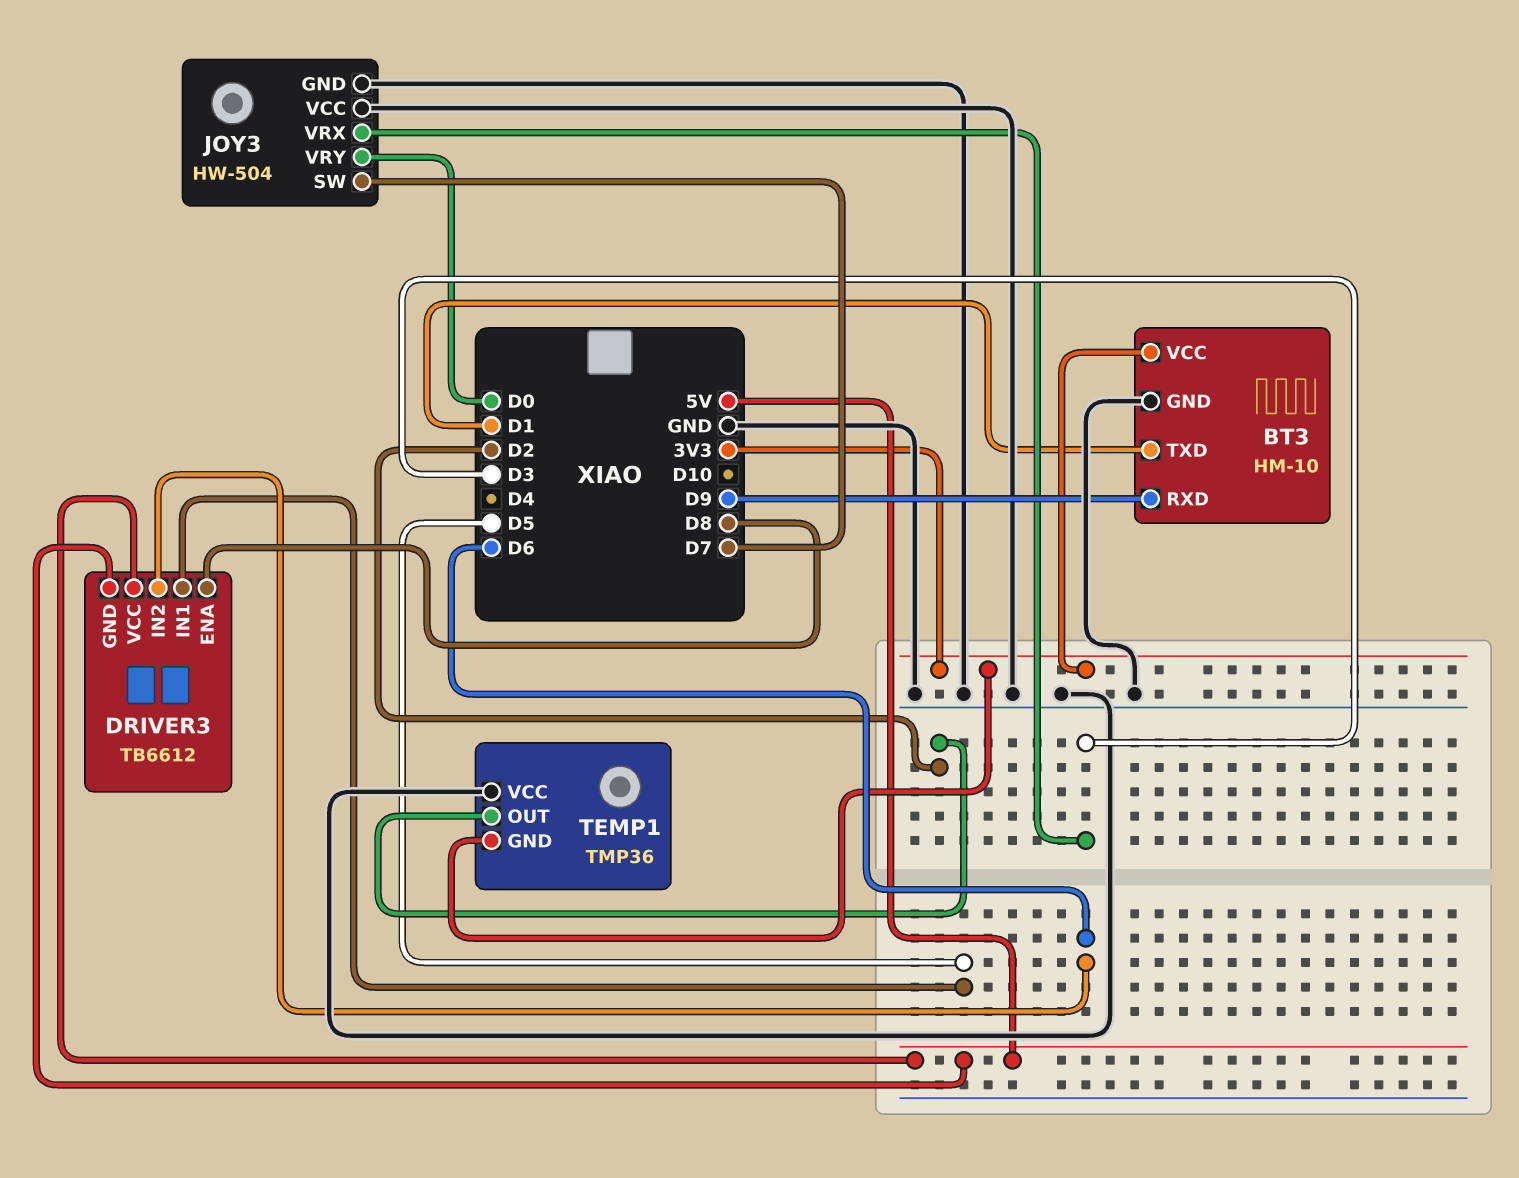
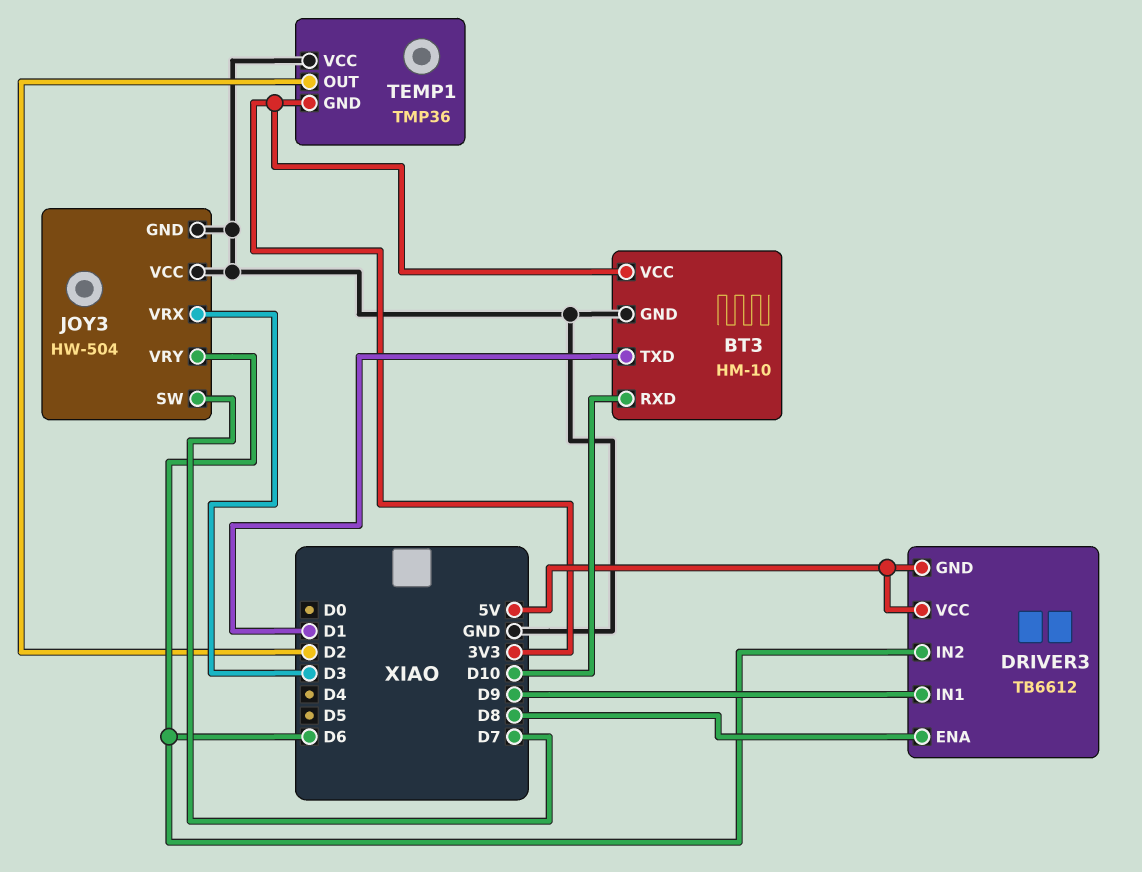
BT3 pin RXD: D9 -> D10
DRIVER3 pin IN1: D5 -> D9
JOY3 pin VRY: D0 -> D6

